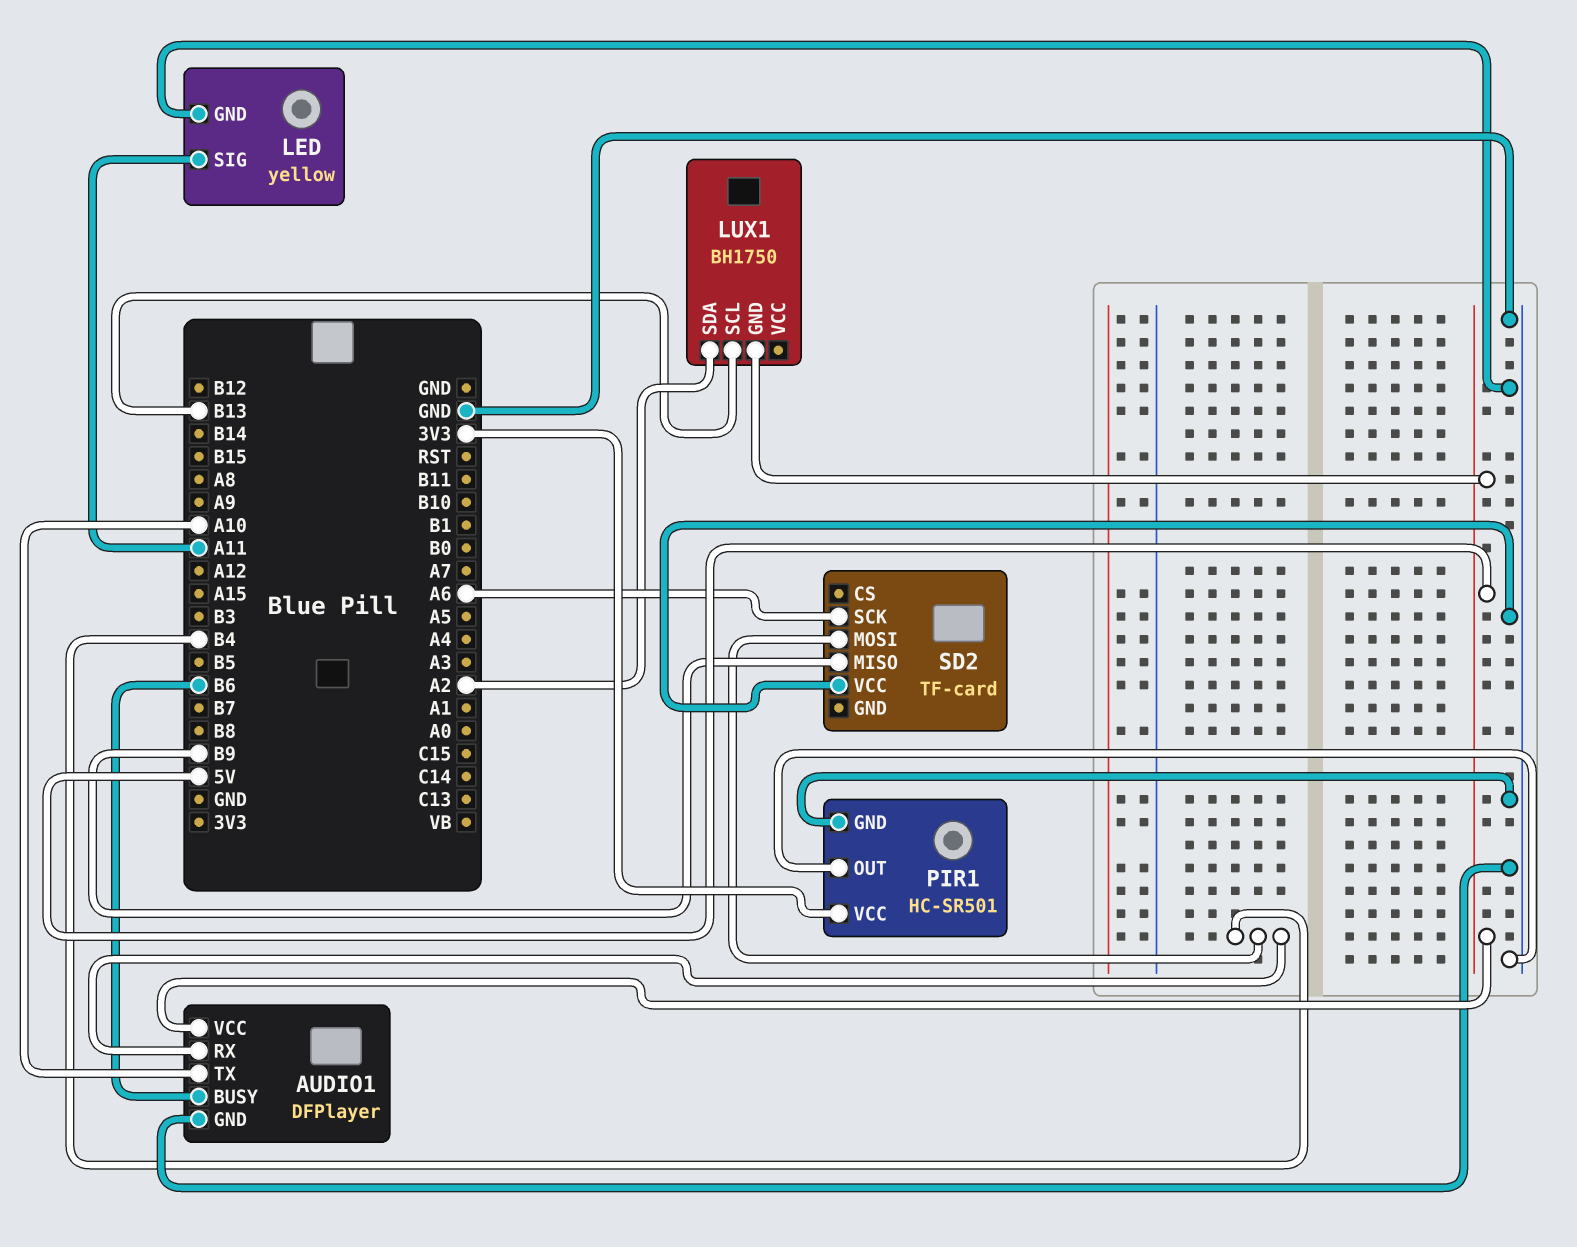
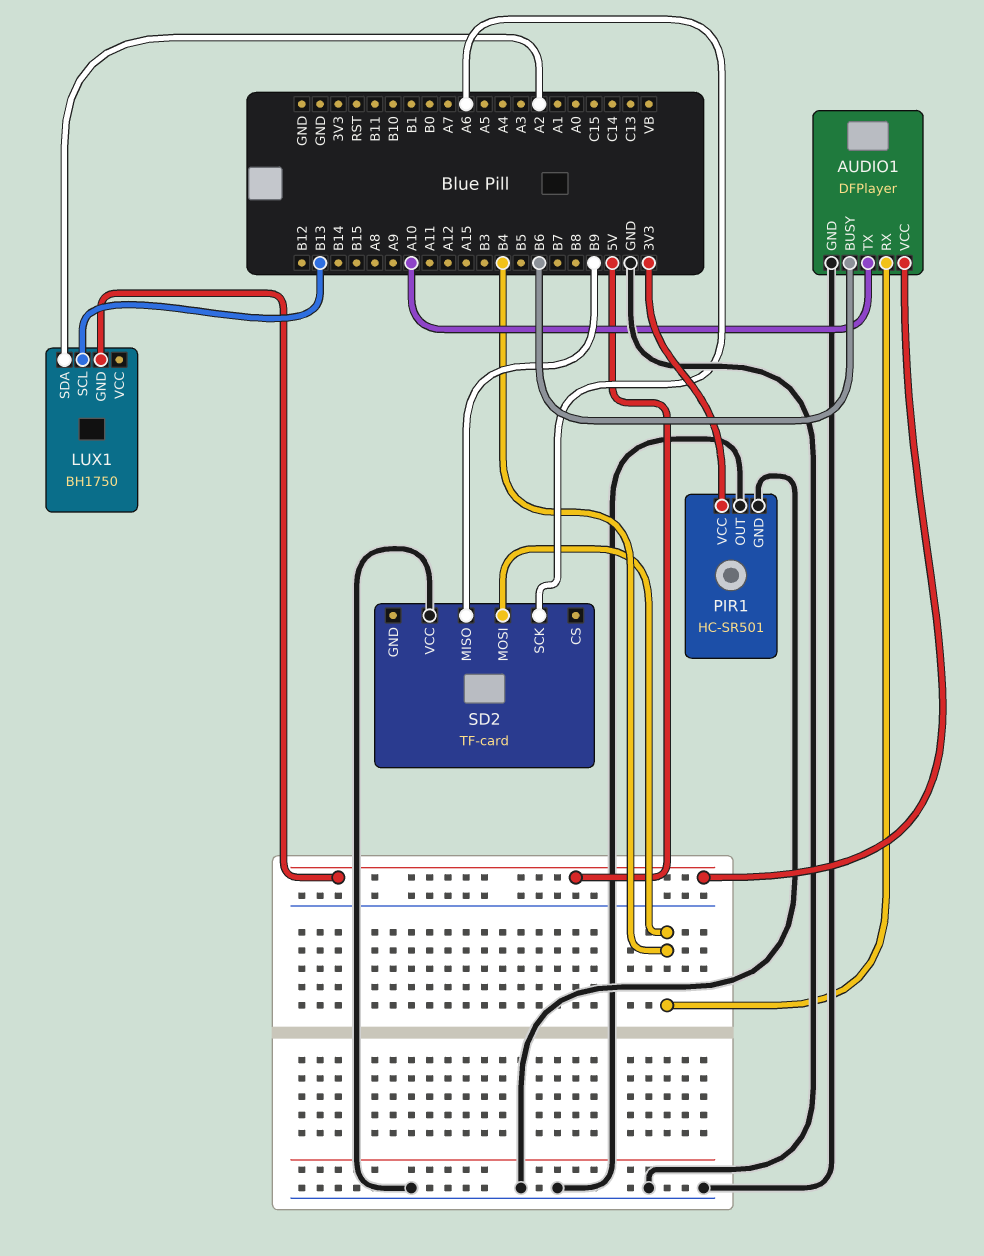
LED: yellow -> none
LED pin GND: GND -> none
LED pin SIG: A11 -> none

